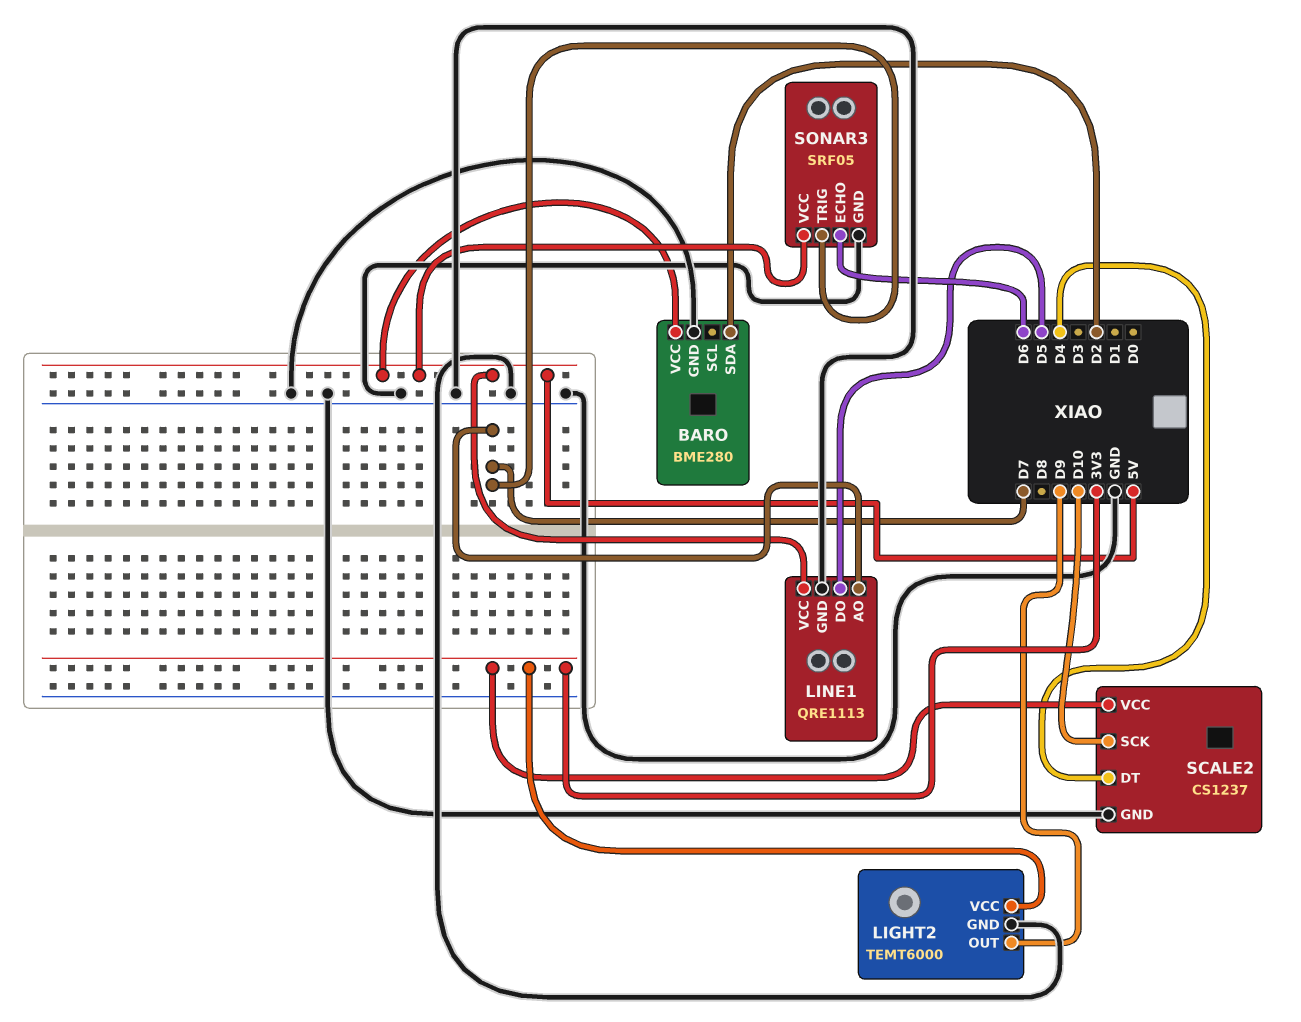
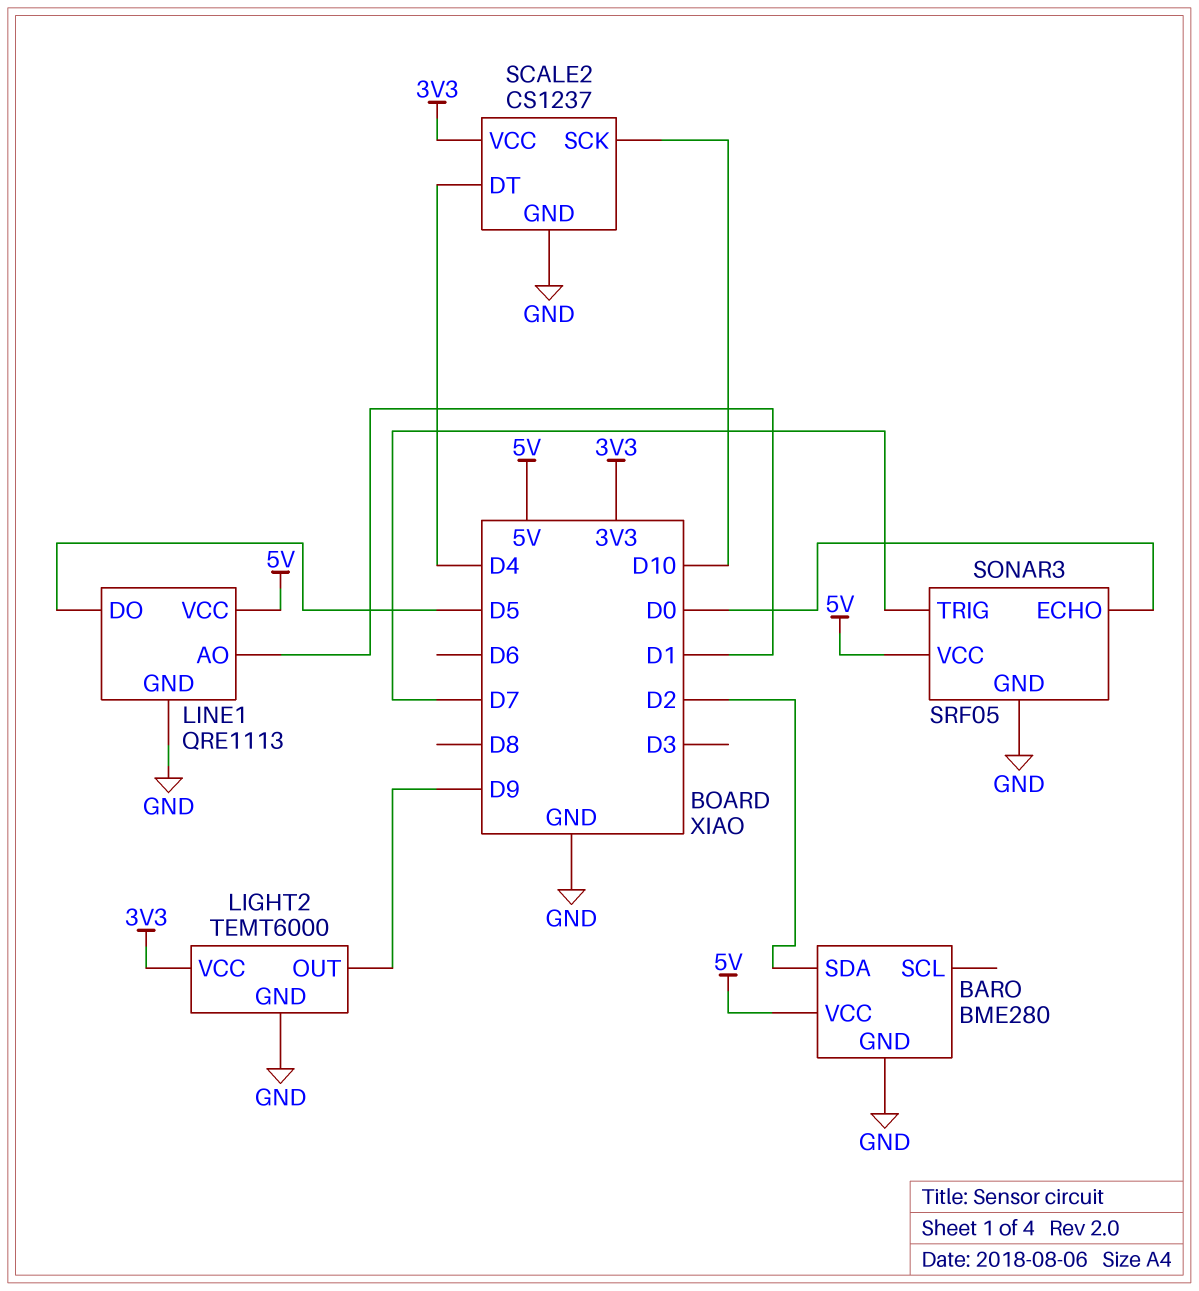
LINE1 pin AO: D7 -> D1
SONAR3 pin ECHO: D6 -> D0

